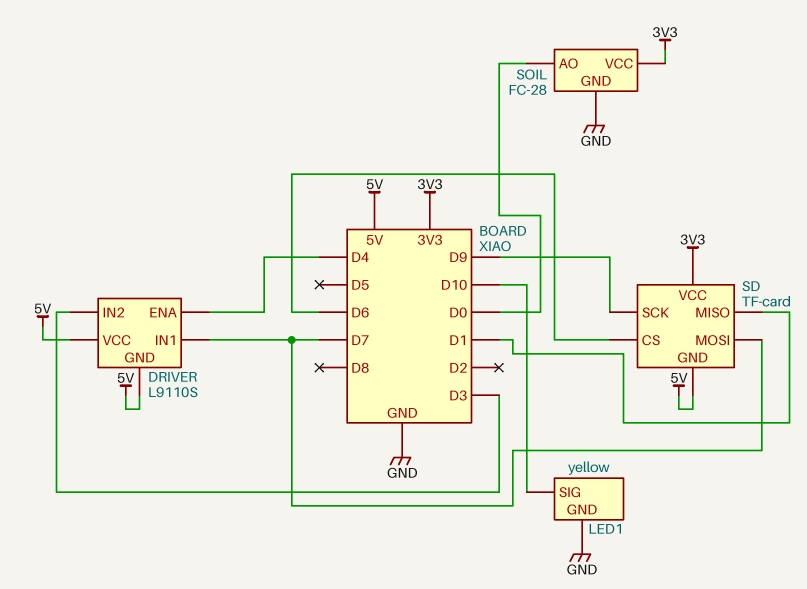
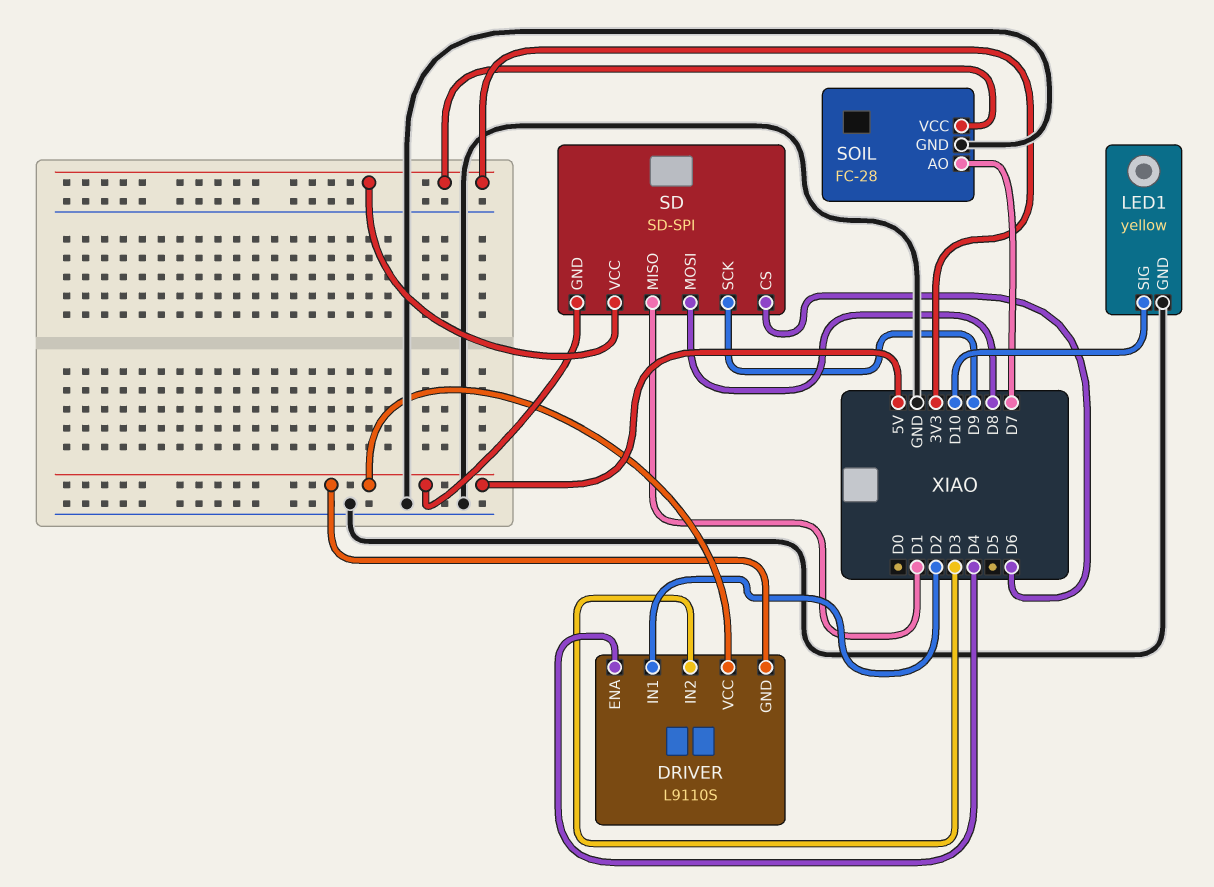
DRIVER pin IN1: D7 -> D2
SD: TF-card -> SD-SPI
SD pin MOSI: D7 -> D8
SOIL pin AO: D0 -> D7

